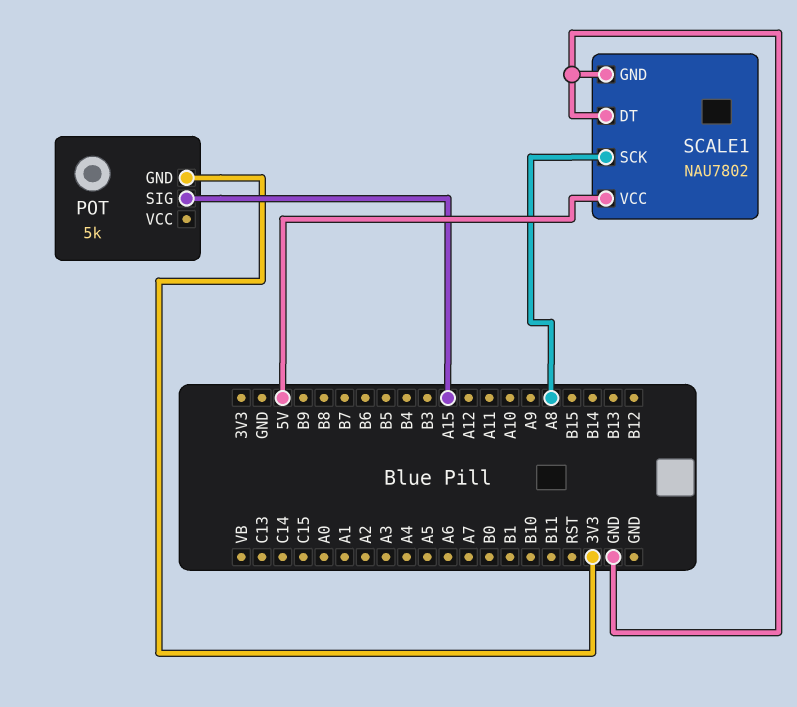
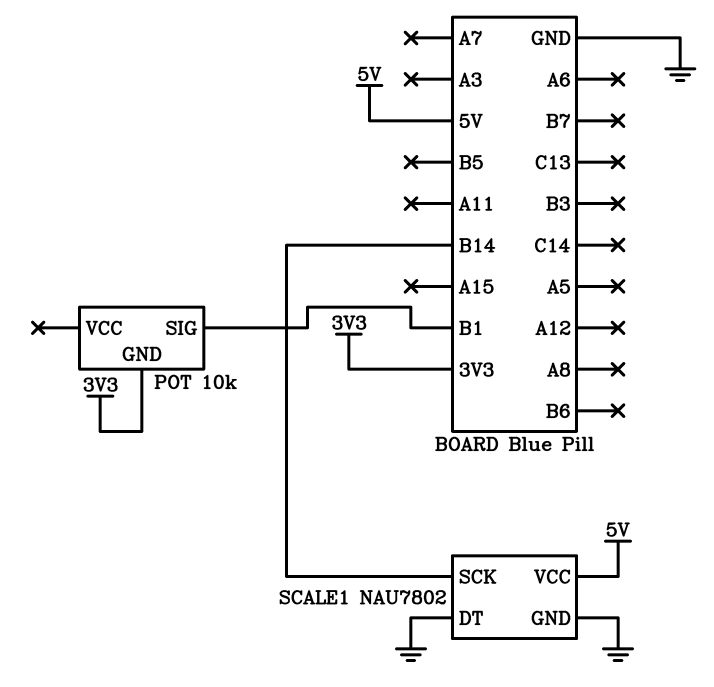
POT: 5k -> 10k
POT pin SIG: A15 -> B1
SCALE1 pin SCK: A8 -> B14

